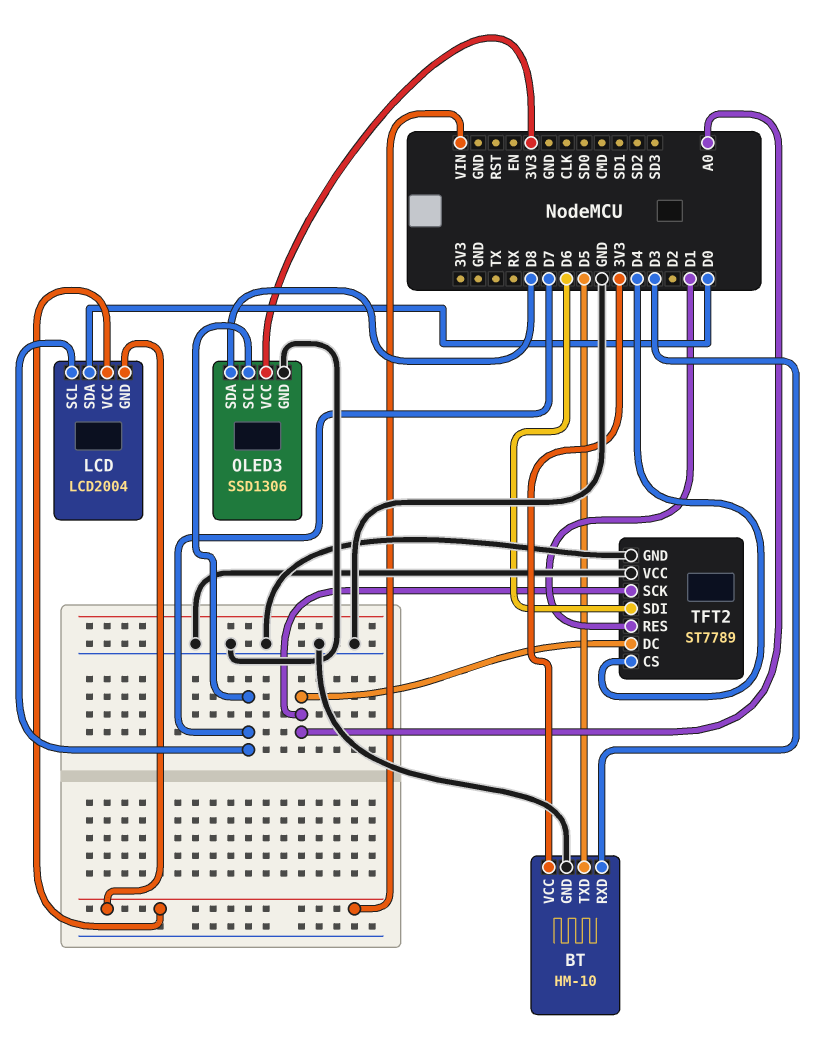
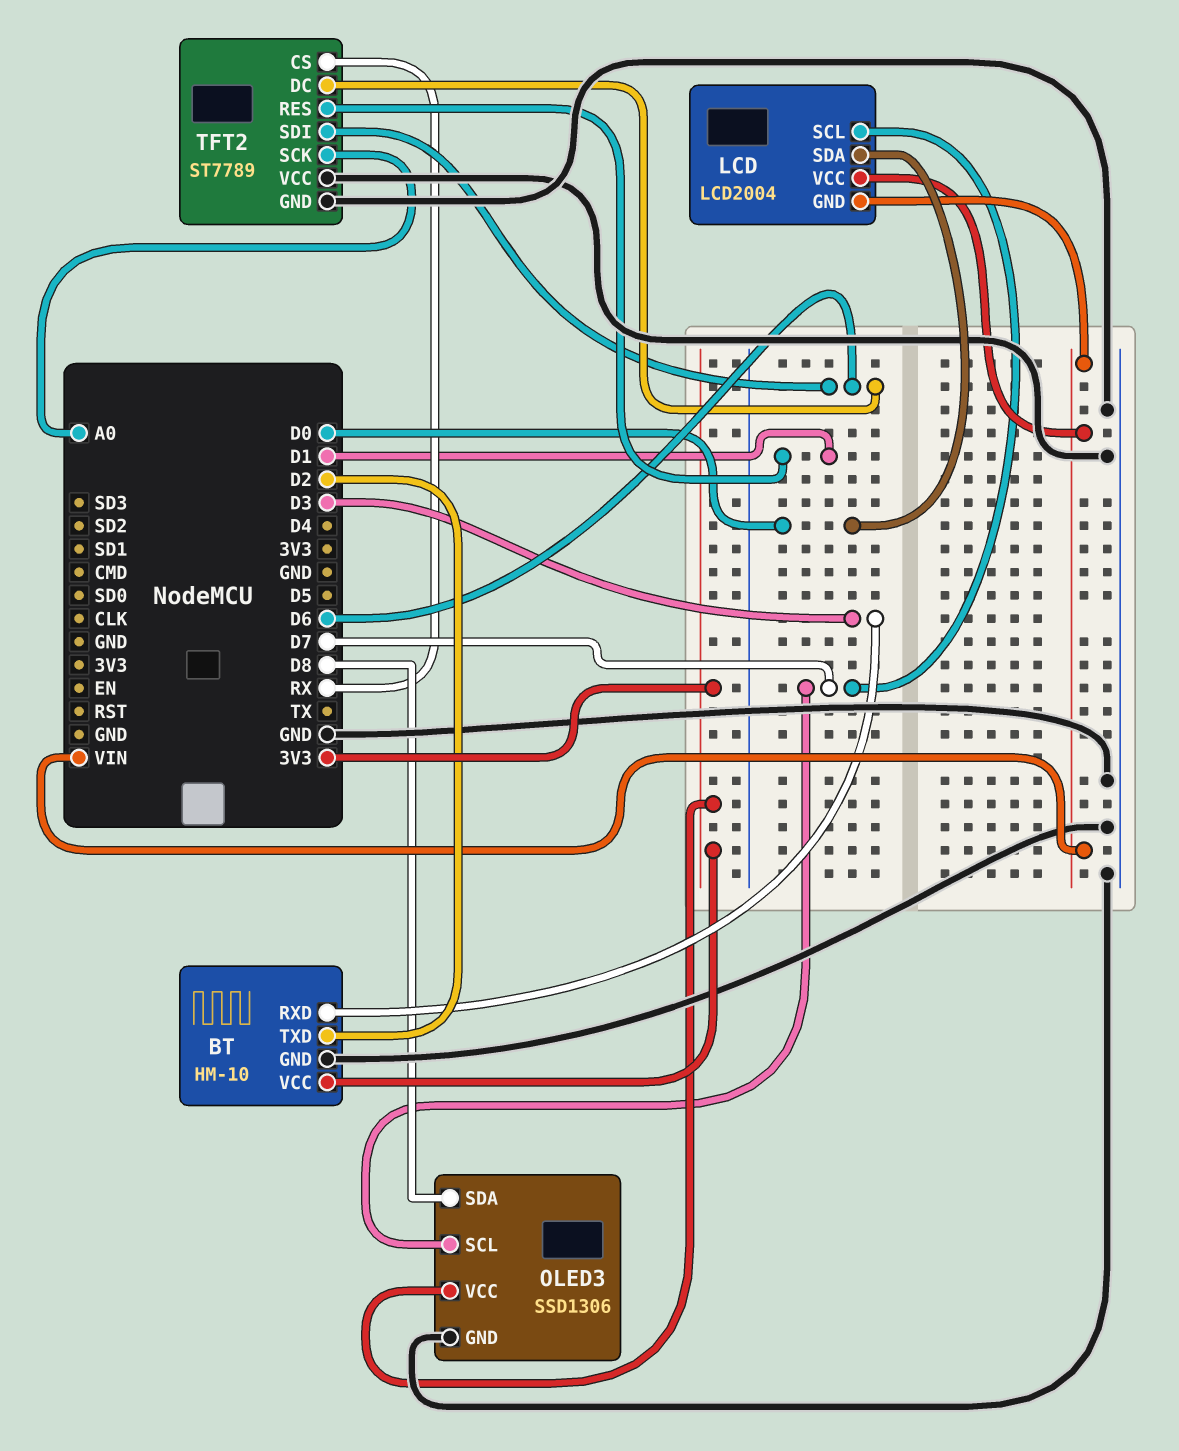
BT pin TXD: D5 -> D2
TFT2 pin CS: D4 -> RX
TFT2 pin DC: A0 -> D6

